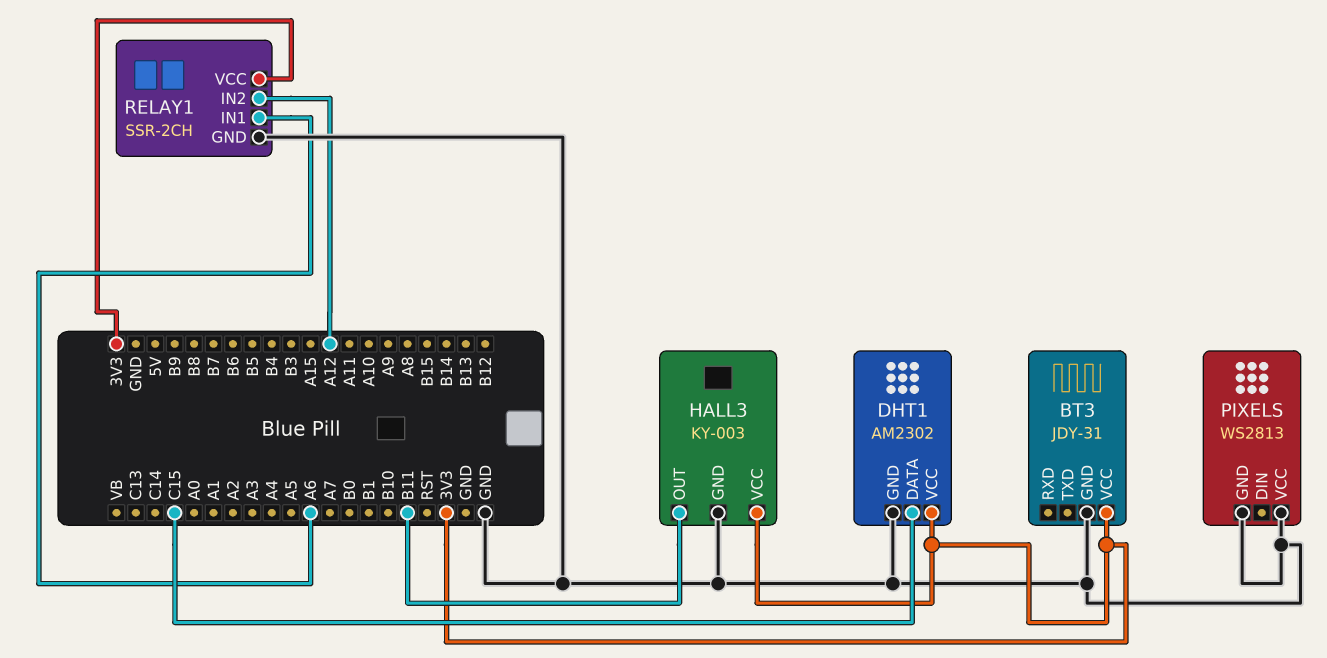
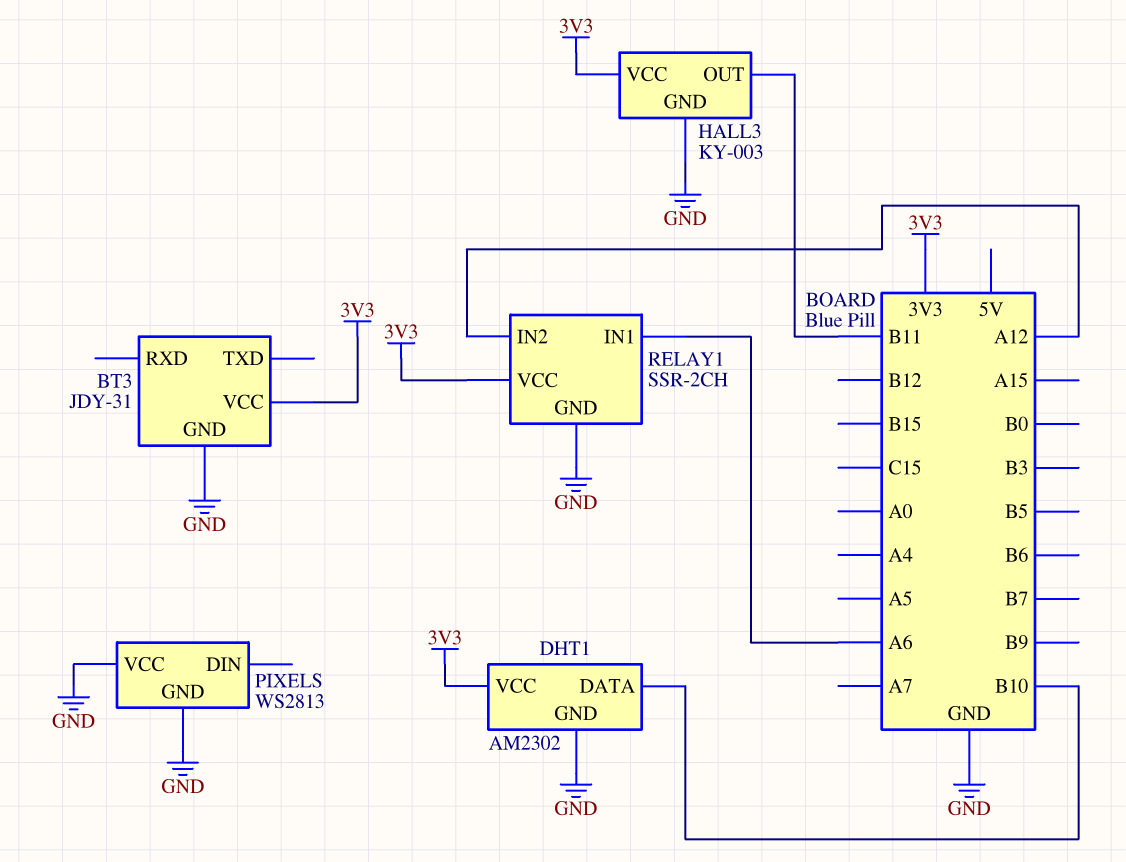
DHT1 pin DATA: C15 -> B10

